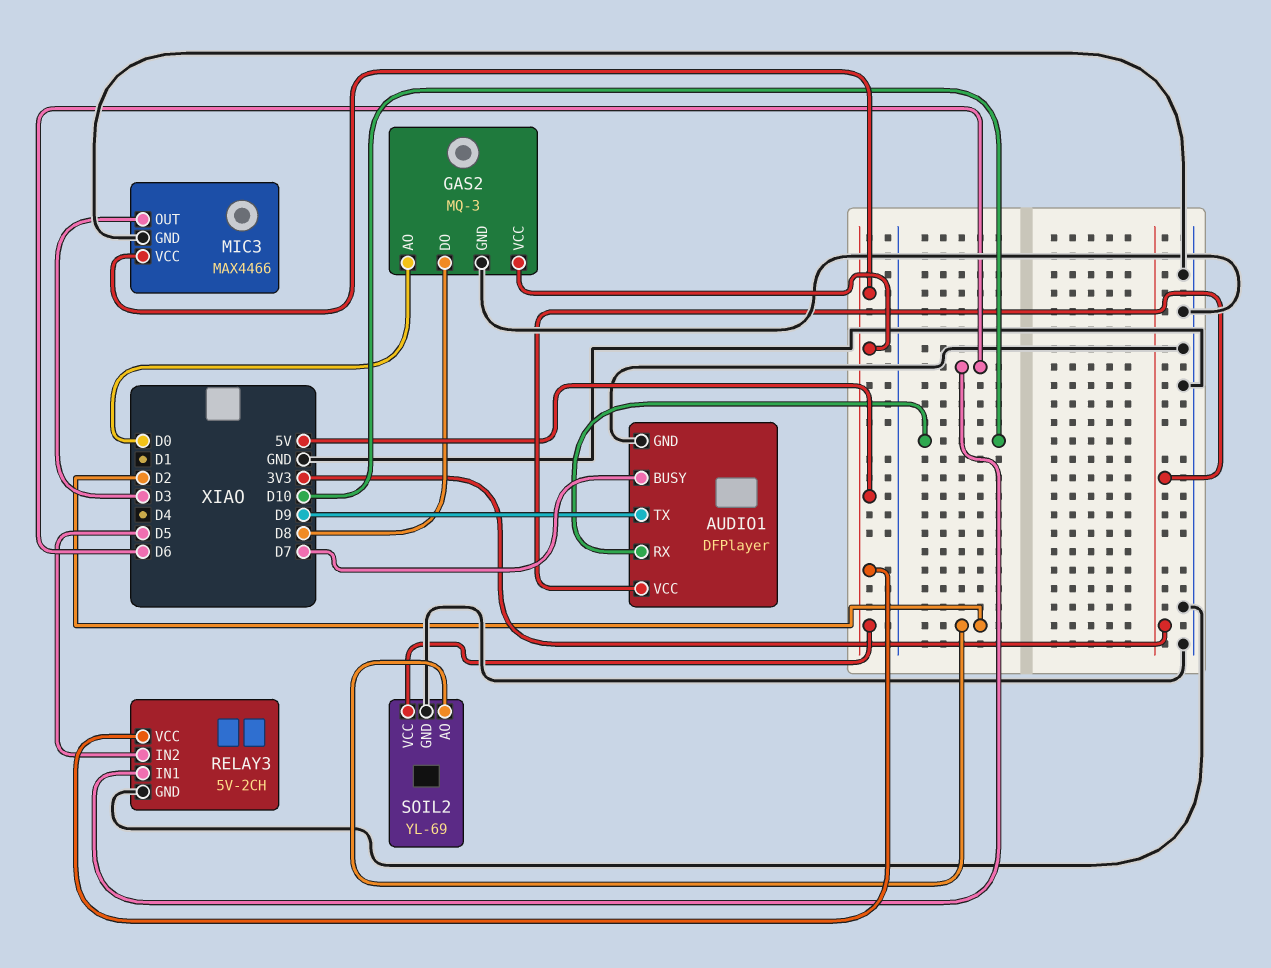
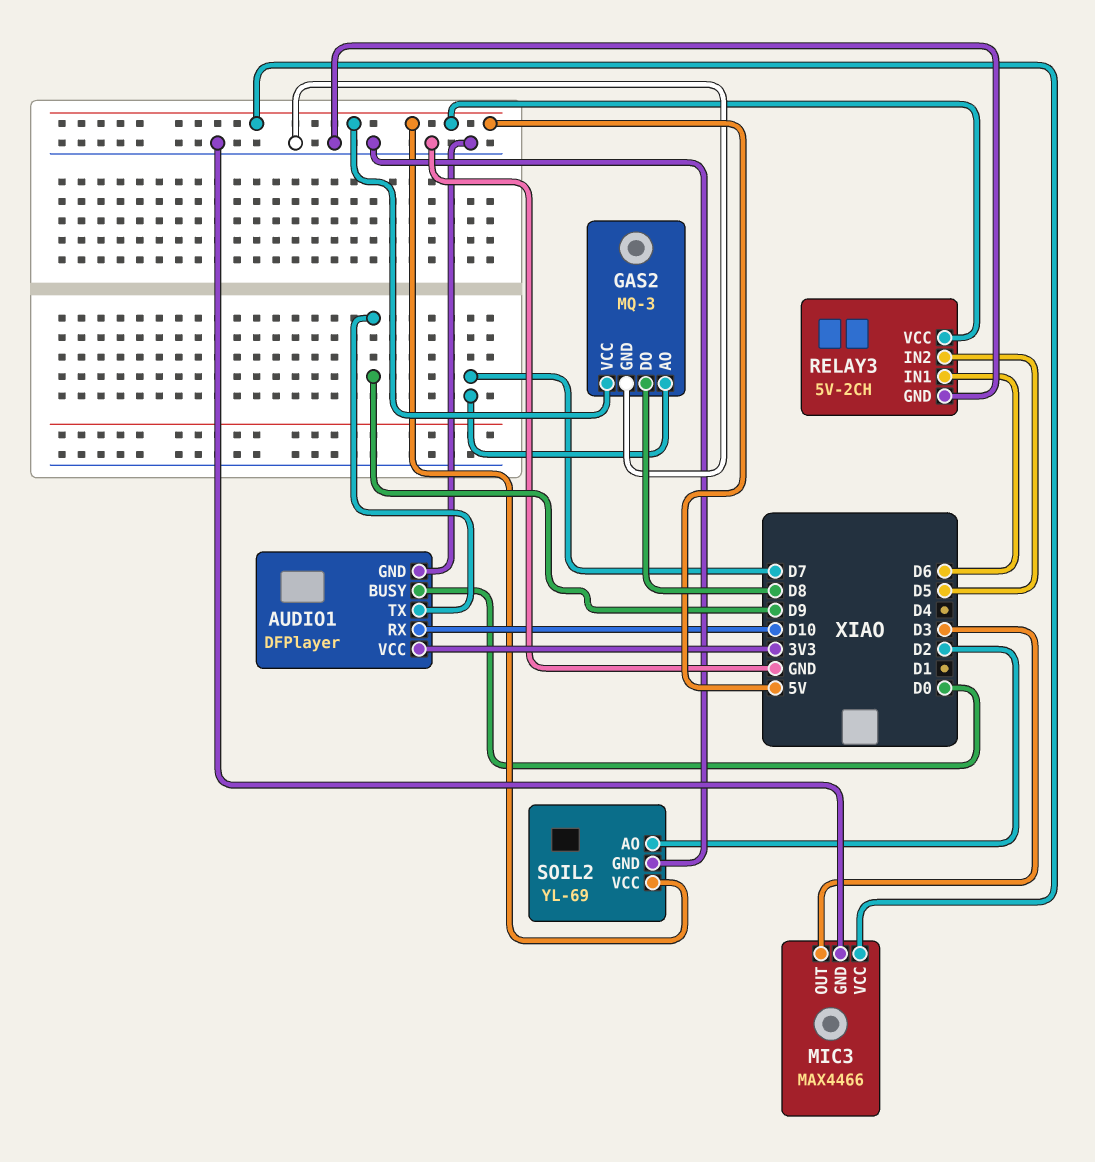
AUDIO1 pin BUSY: D7 -> D0
GAS2 pin AO: D0 -> D7

